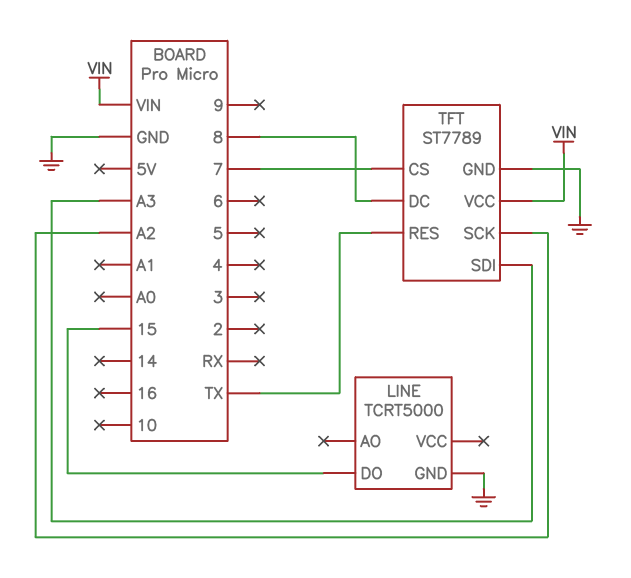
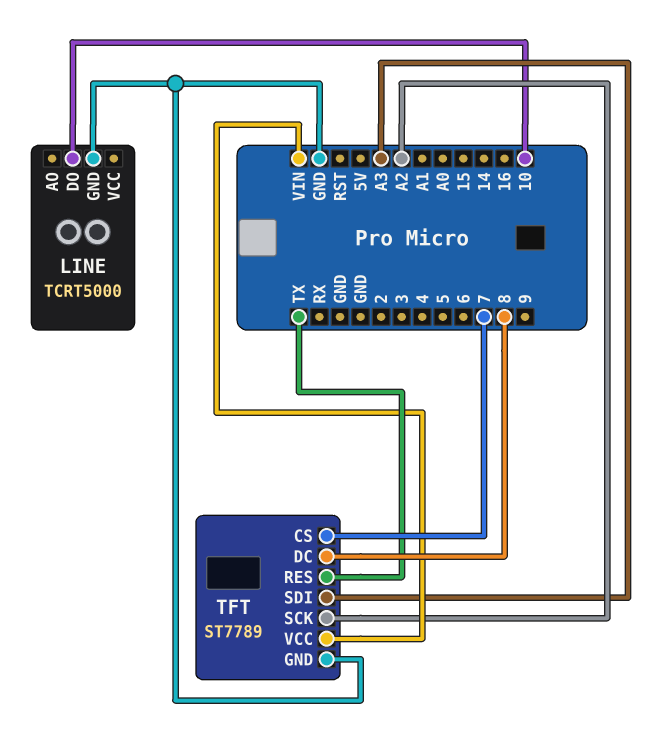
LINE pin DO: 15 -> 10

